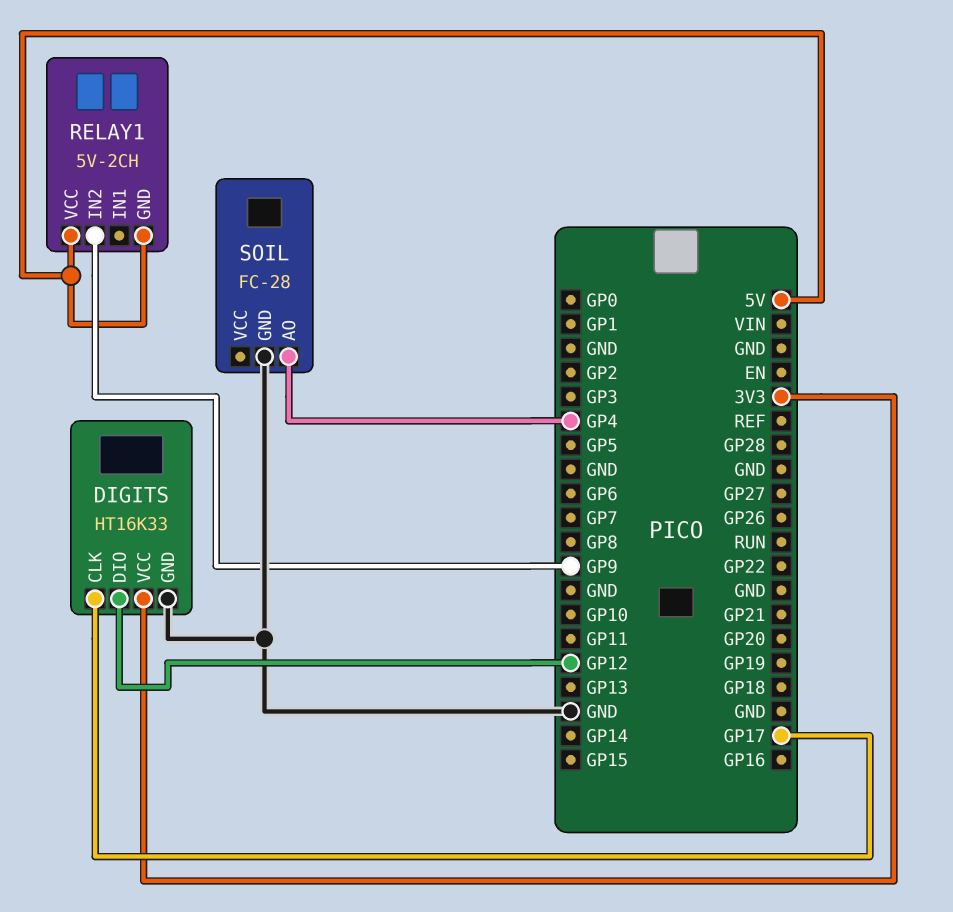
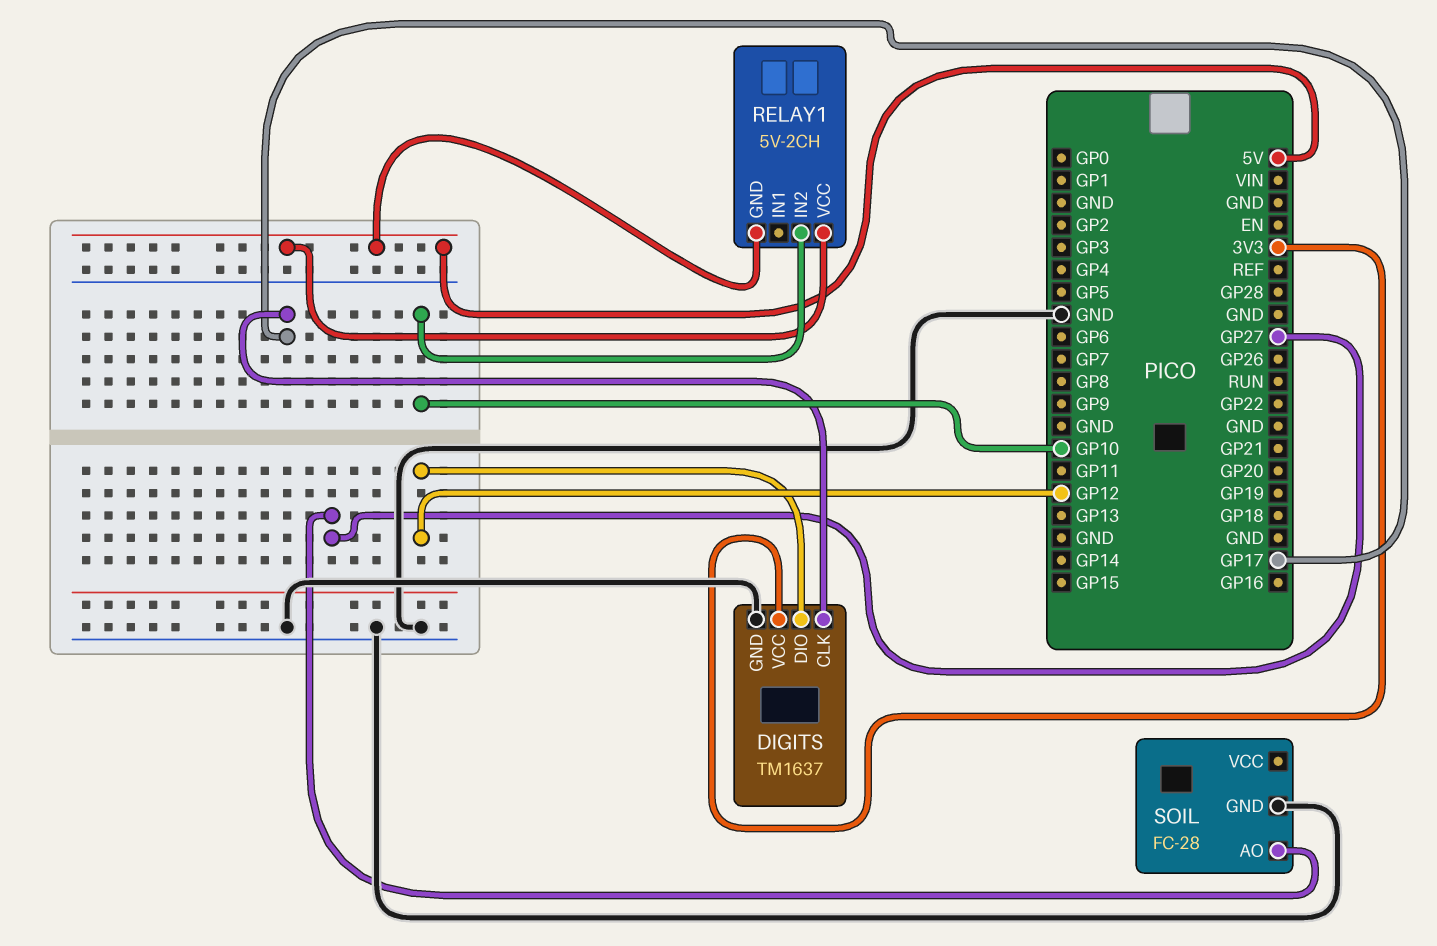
DIGITS: HT16K33 -> TM1637
RELAY1 pin IN2: GP9 -> GP10
SOIL pin AO: GP4 -> GP27

